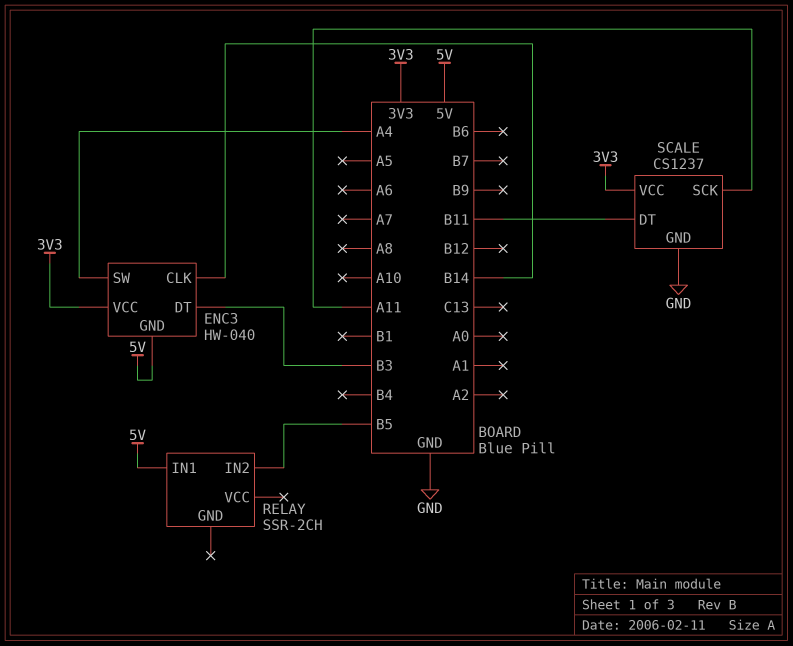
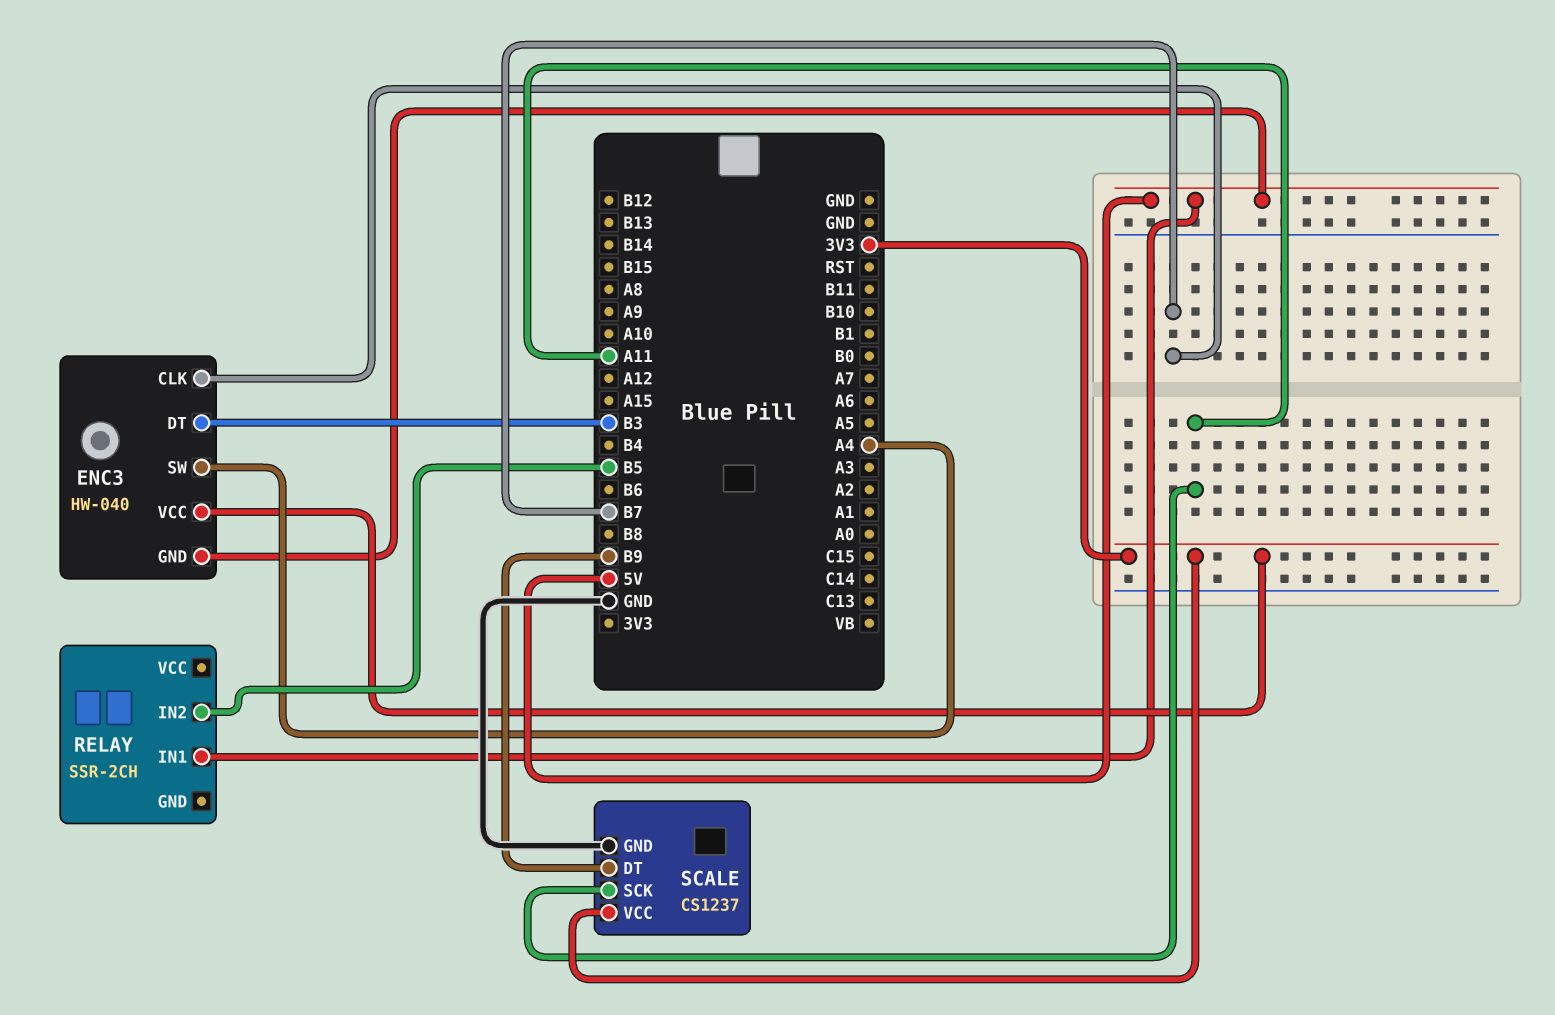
ENC3 pin CLK: B14 -> B7
SCALE pin DT: B11 -> B9

